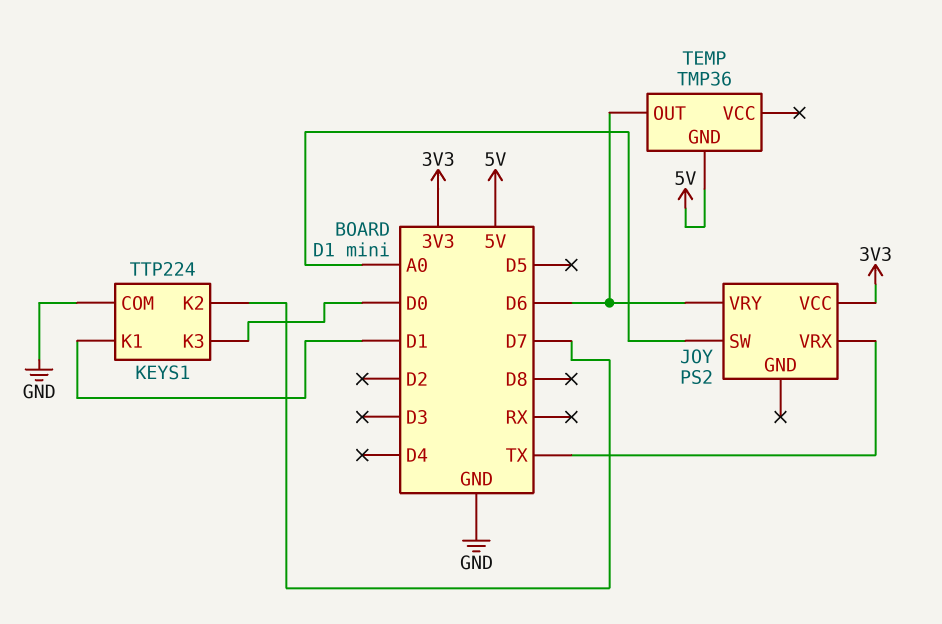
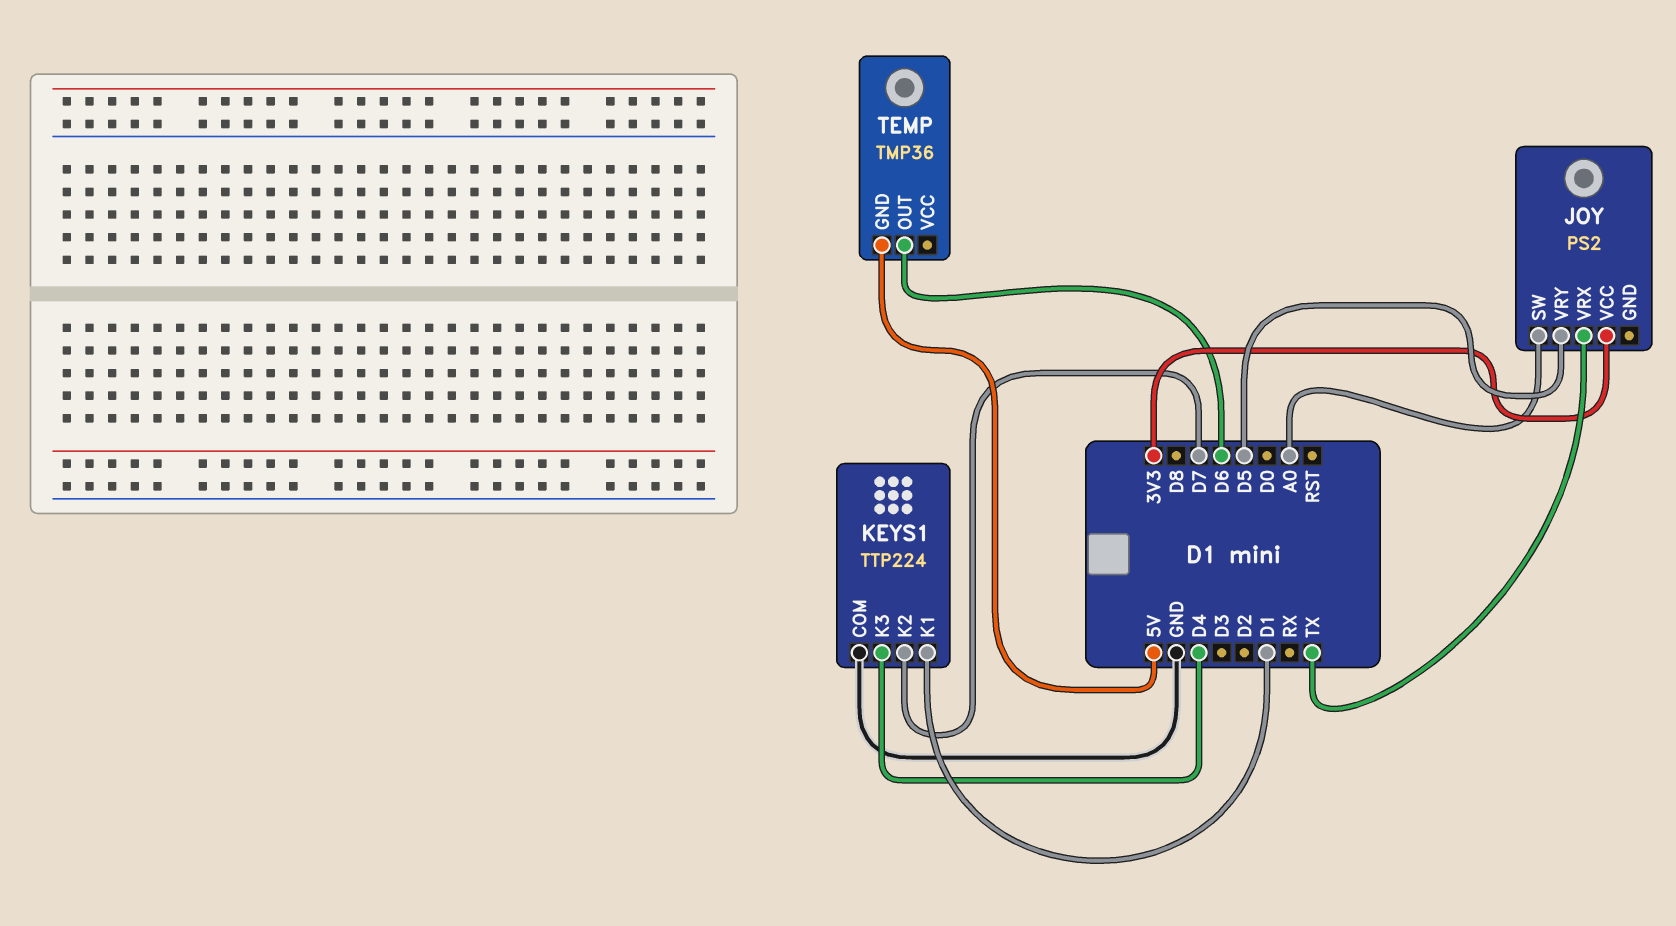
JOY pin VRY: D6 -> D5
KEYS1 pin K3: D0 -> D4

